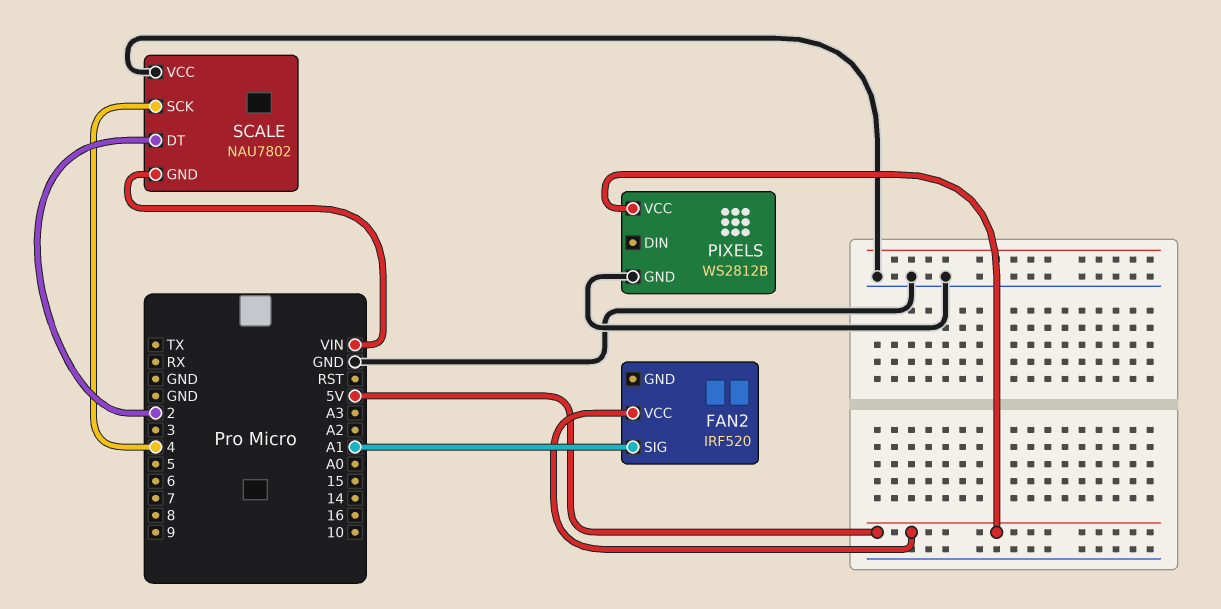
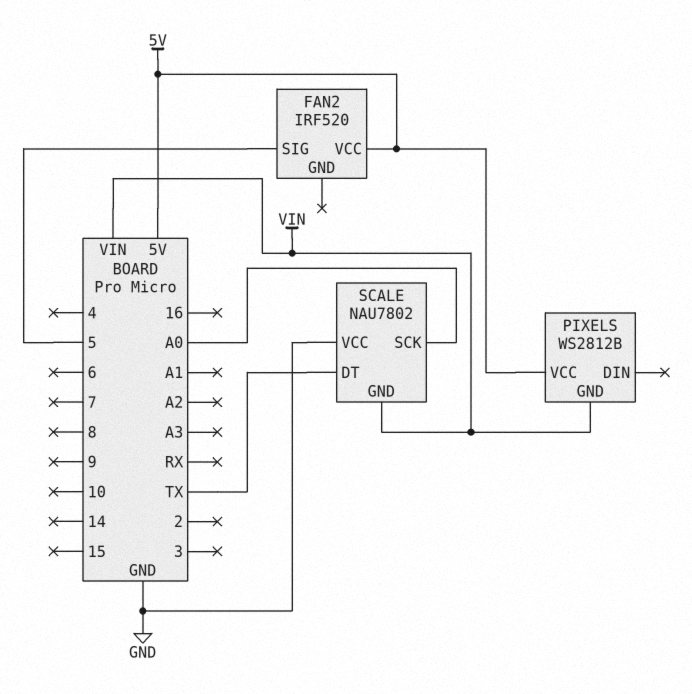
FAN2 pin SIG: A1 -> 5
PIXELS pin GND: GND -> VIN
SCALE pin DT: 2 -> TX
SCALE pin SCK: 4 -> A0

